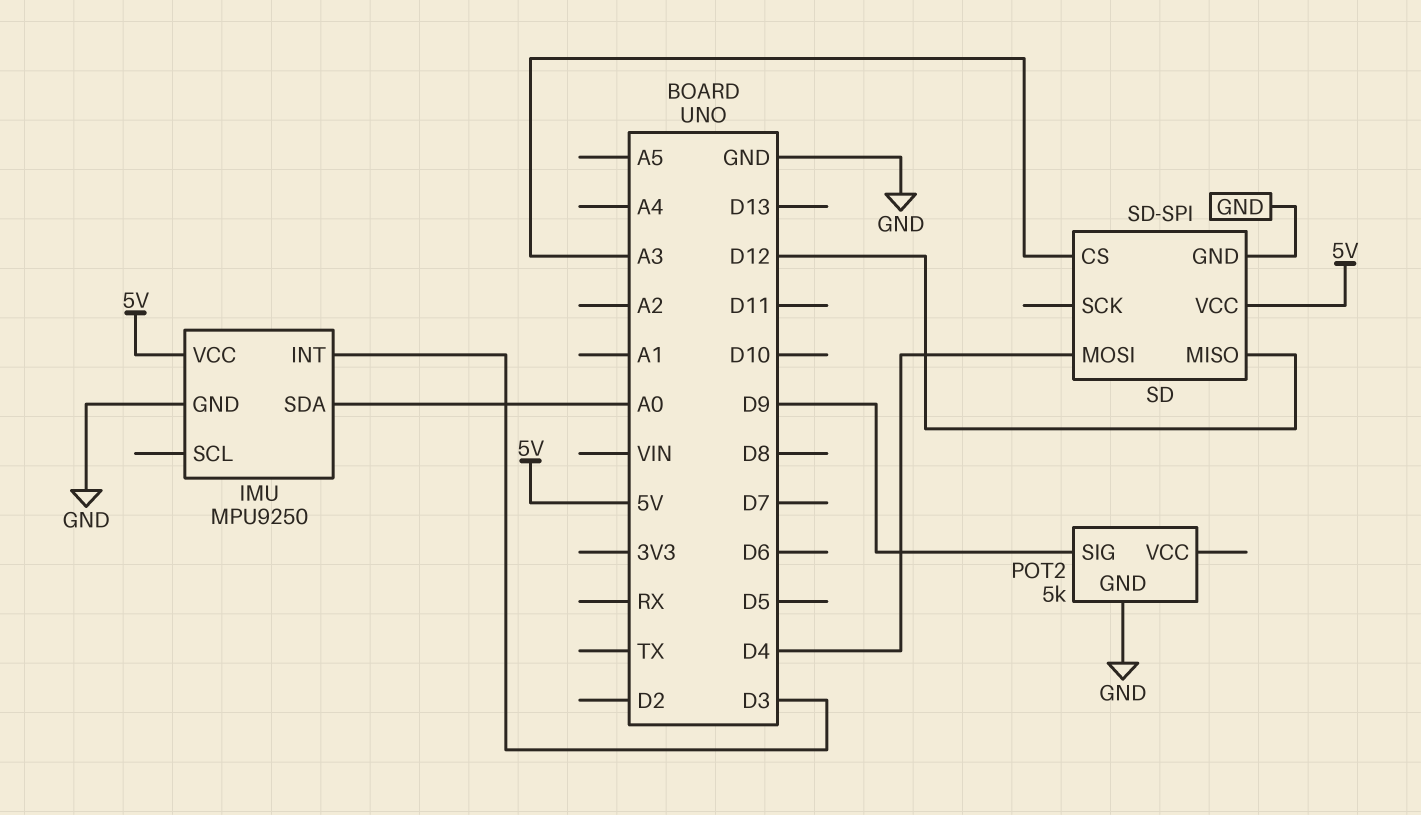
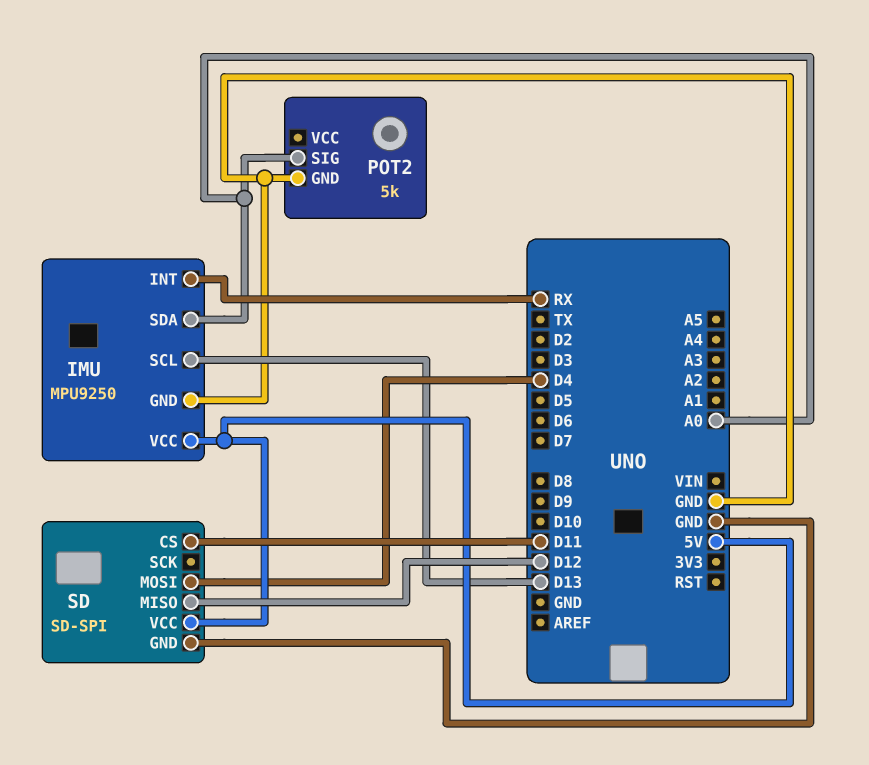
IMU pin INT: D3 -> RX
IMU pin SCL: none -> D13
POT2 pin SIG: D9 -> A0
SD pin CS: A3 -> D11

